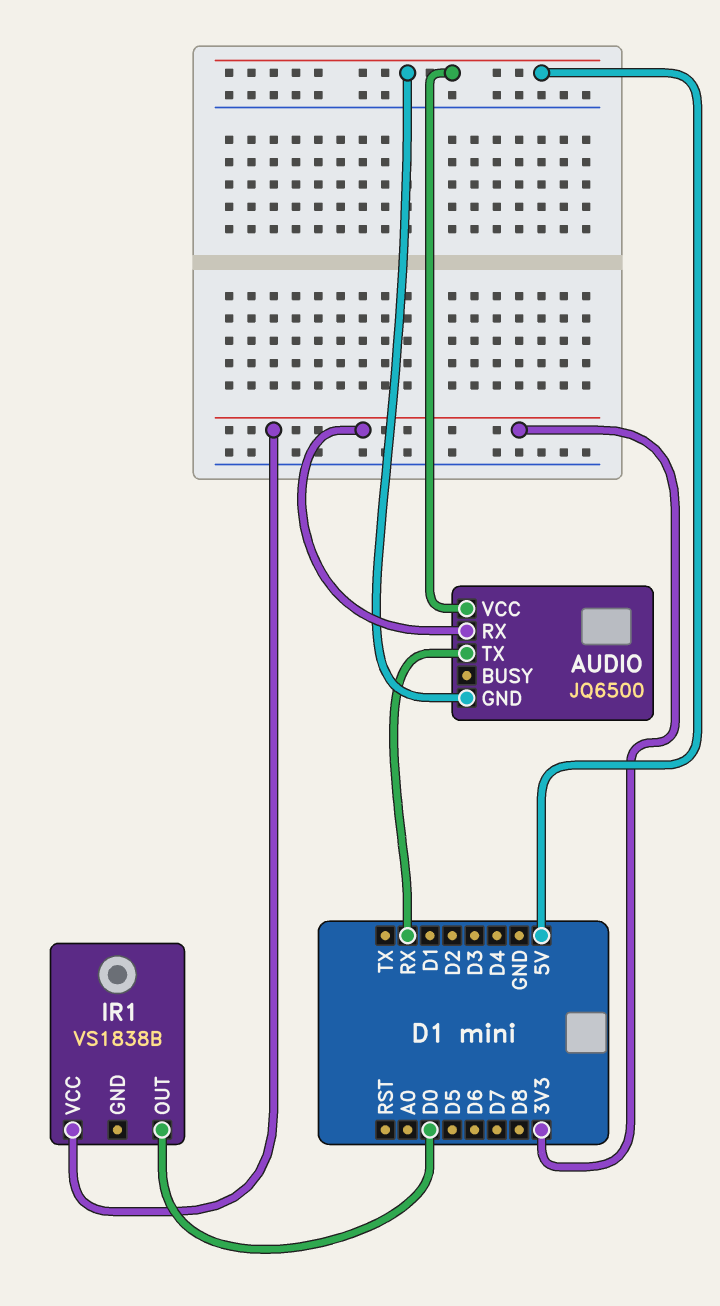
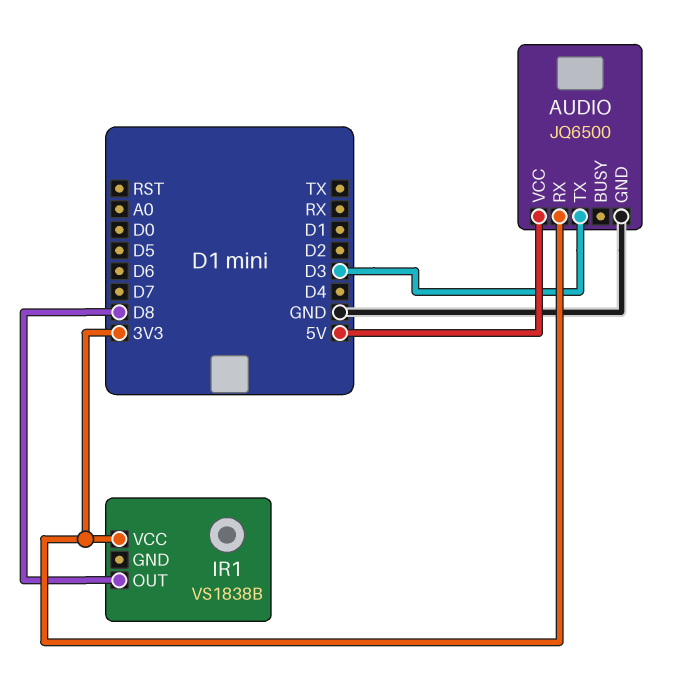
AUDIO pin GND: 5V -> GND
AUDIO pin TX: RX -> D3
IR1 pin OUT: D0 -> D8

